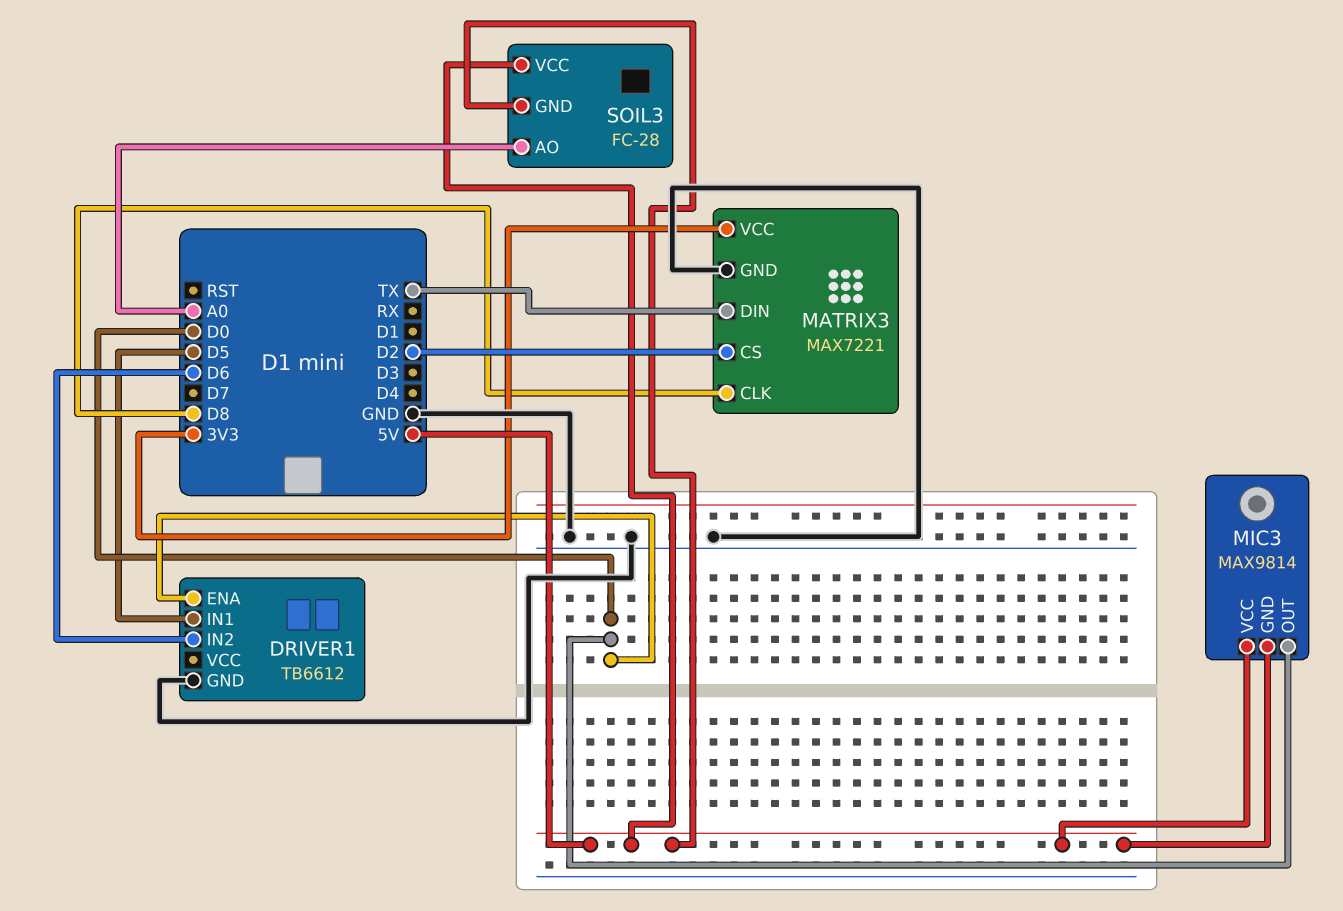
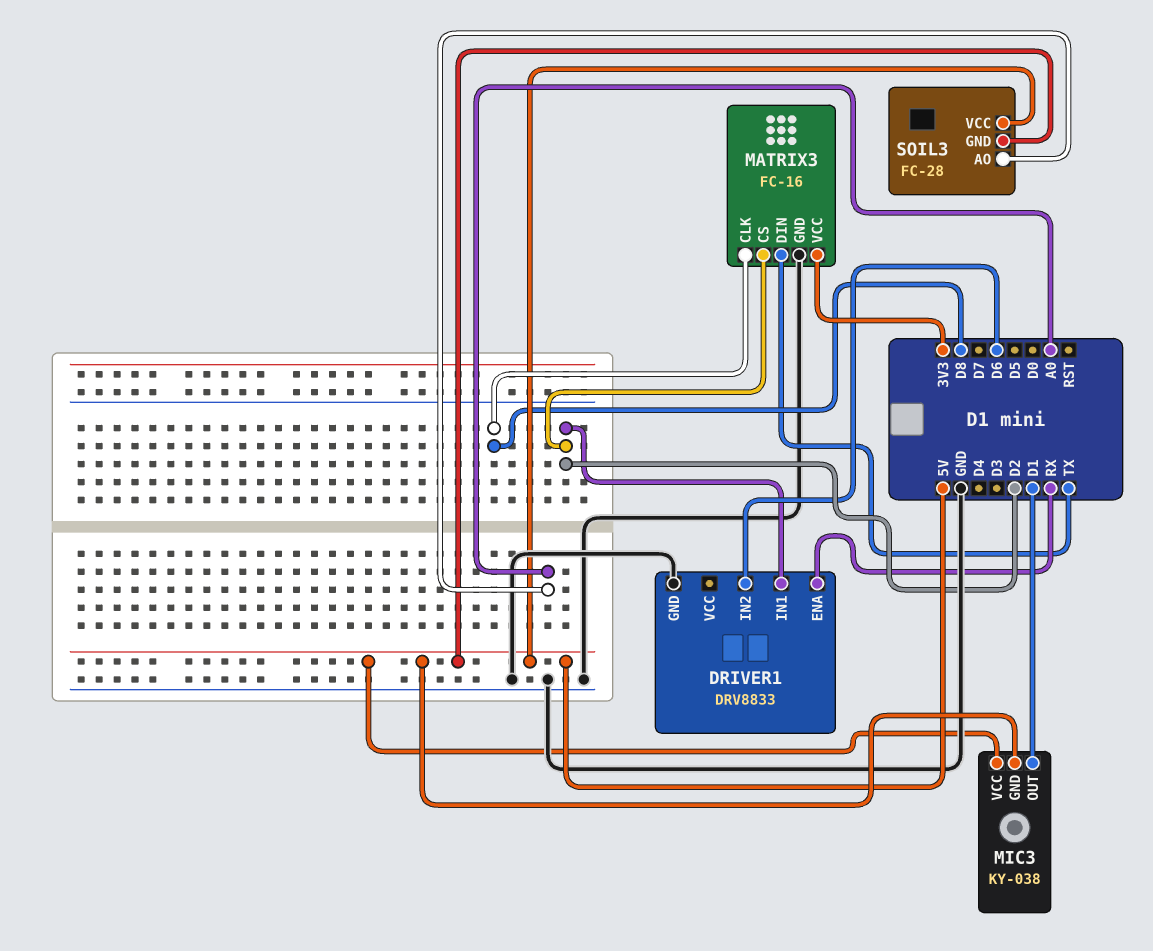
DRIVER1: TB6612 -> DRV8833
DRIVER1 pin ENA: D0 -> RX
DRIVER1 pin IN1: D5 -> D2
MATRIX3: MAX7221 -> FC-16
MIC3: MAX9814 -> KY-038
MIC3 pin OUT: D0 -> D1

